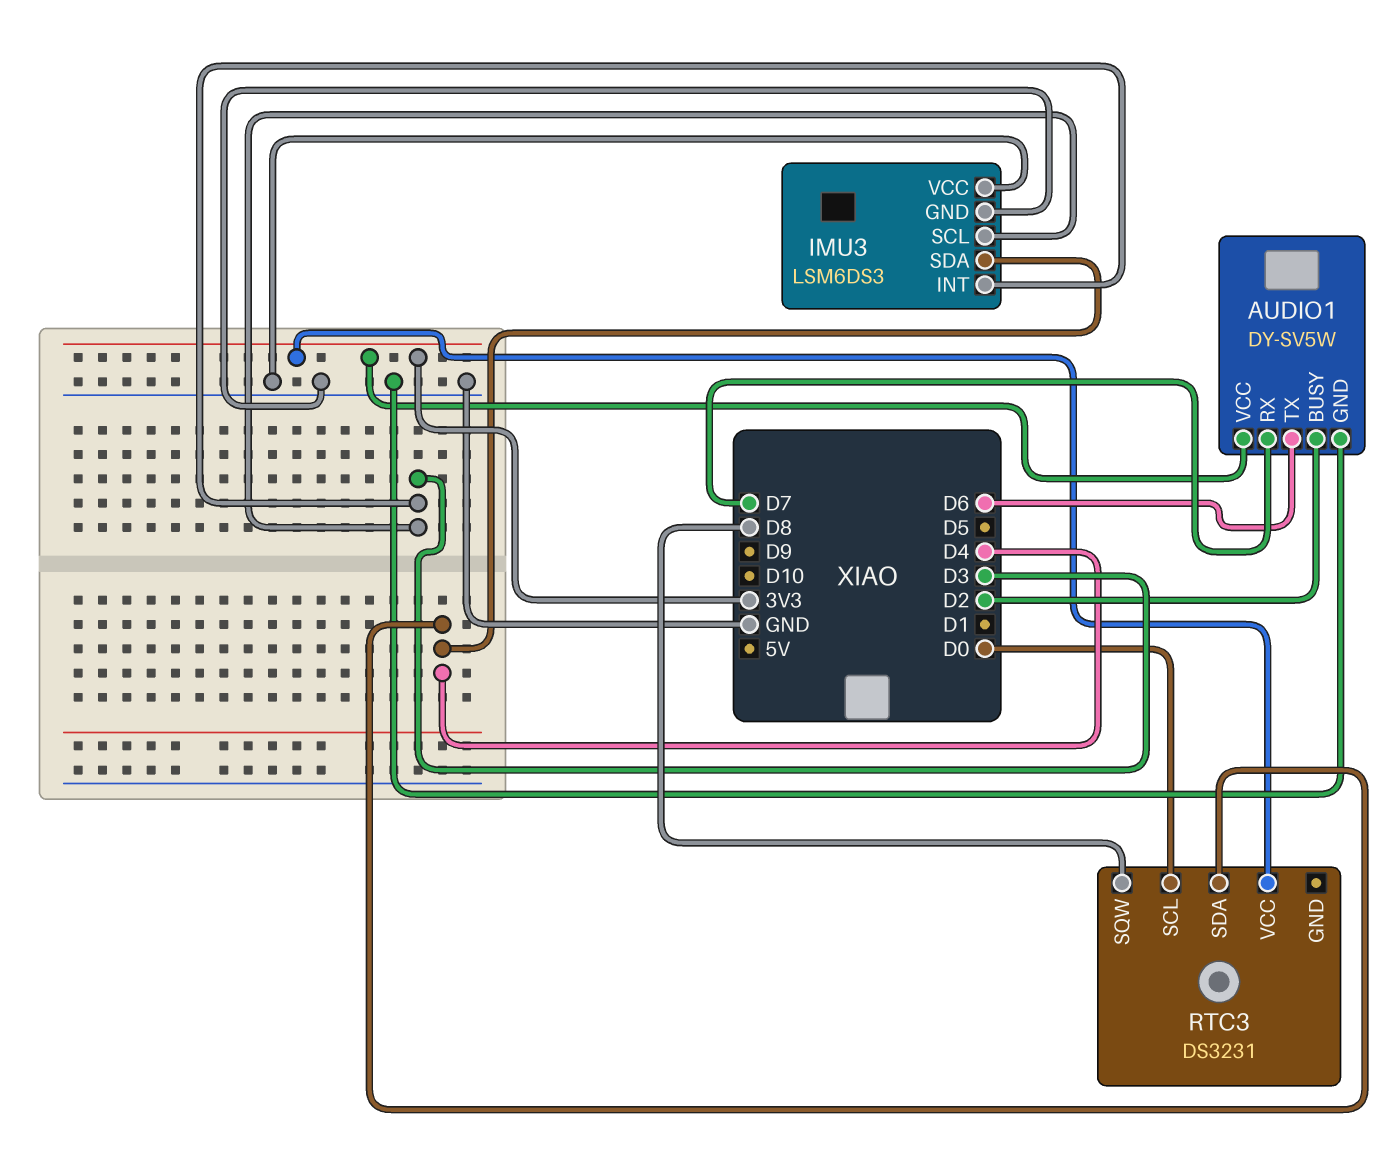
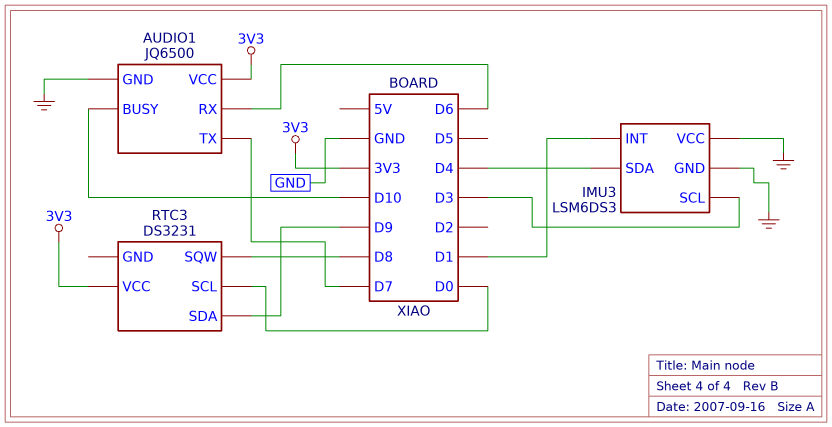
AUDIO1: DY-SV5W -> JQ6500
AUDIO1 pin BUSY: D2 -> D10
AUDIO1 pin RX: D7 -> D6
AUDIO1 pin TX: D6 -> D7
IMU3 pin INT: D3 -> D1
RTC3 pin SDA: D4 -> D9

